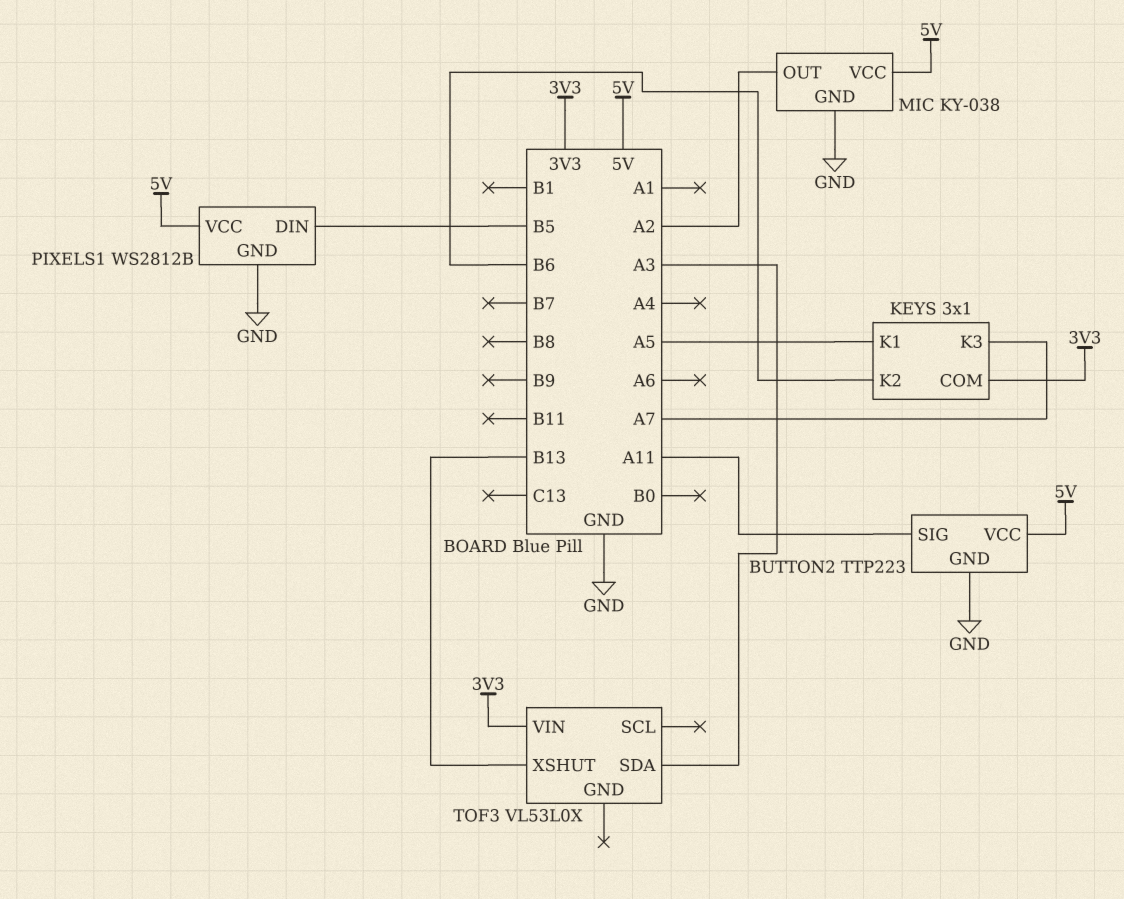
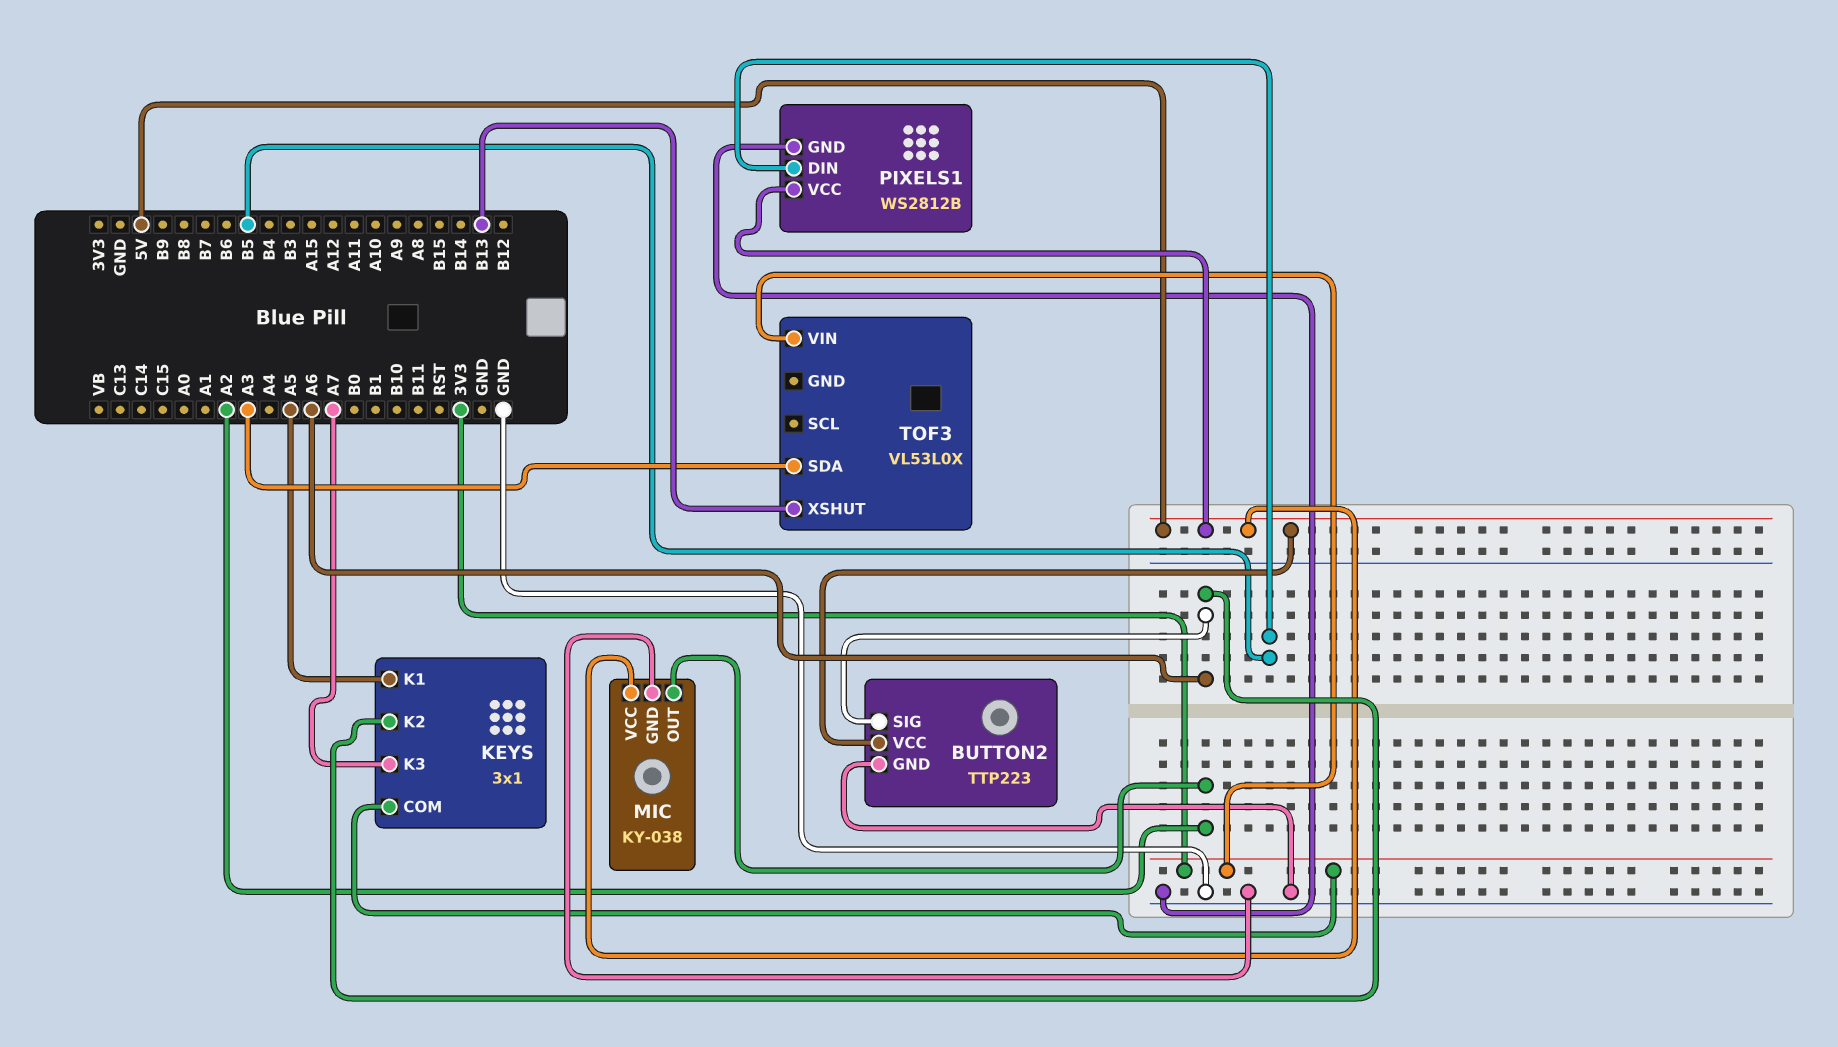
BUTTON2 pin SIG: A11 -> A6
KEYS pin K2: B6 -> A6

